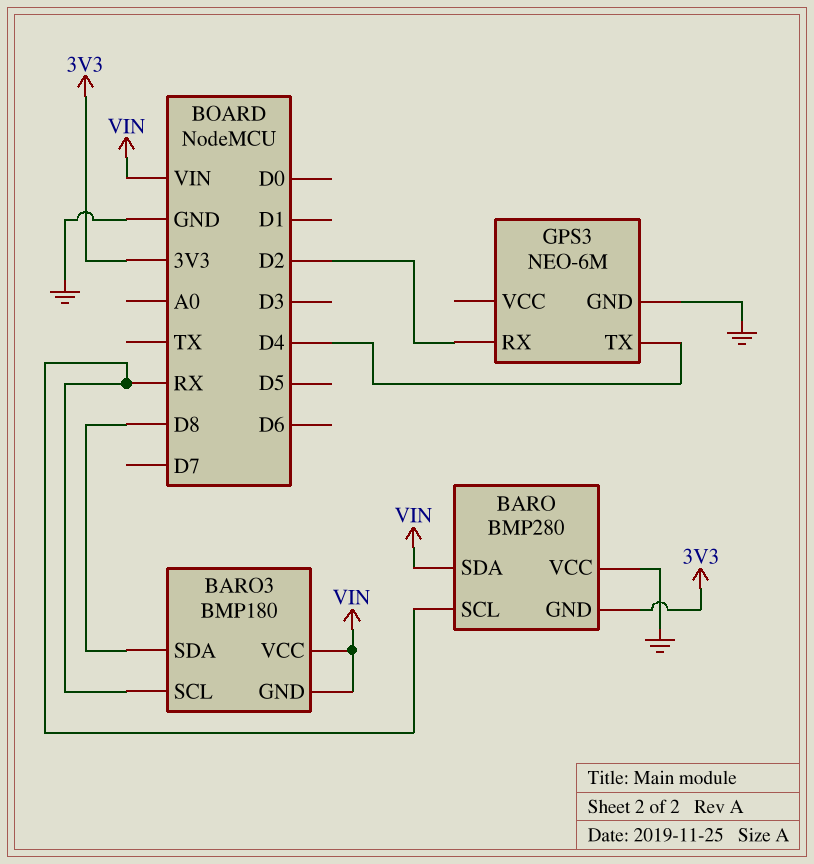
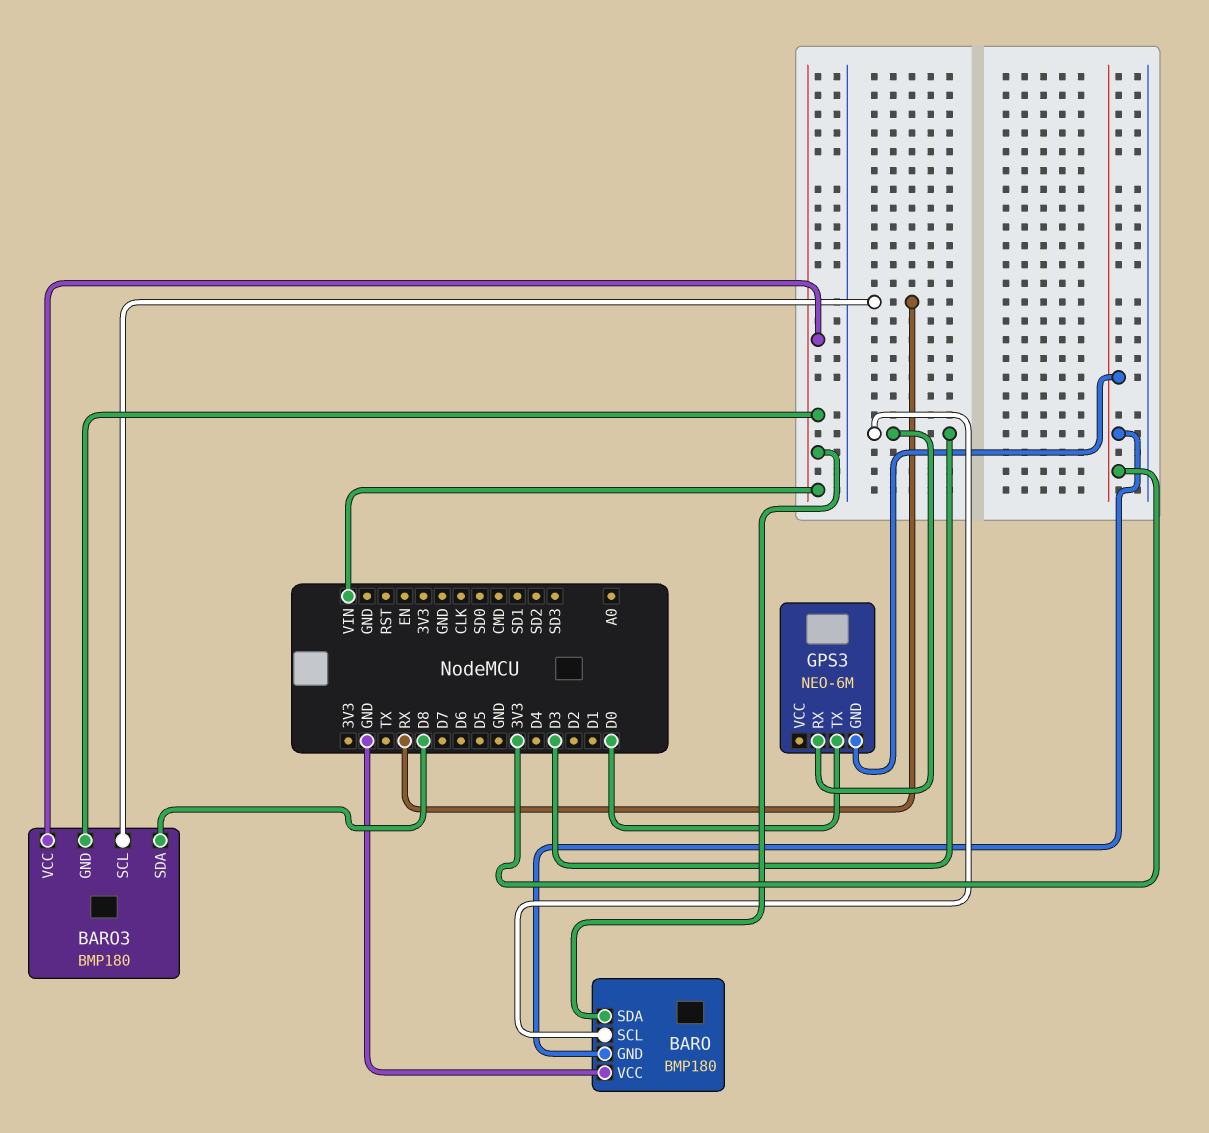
BARO: BMP280 -> BMP180
BARO pin SCL: RX -> D3
GPS3 pin GND: GND -> 3V3
GPS3 pin RX: D2 -> D3
GPS3 pin TX: D4 -> D0

